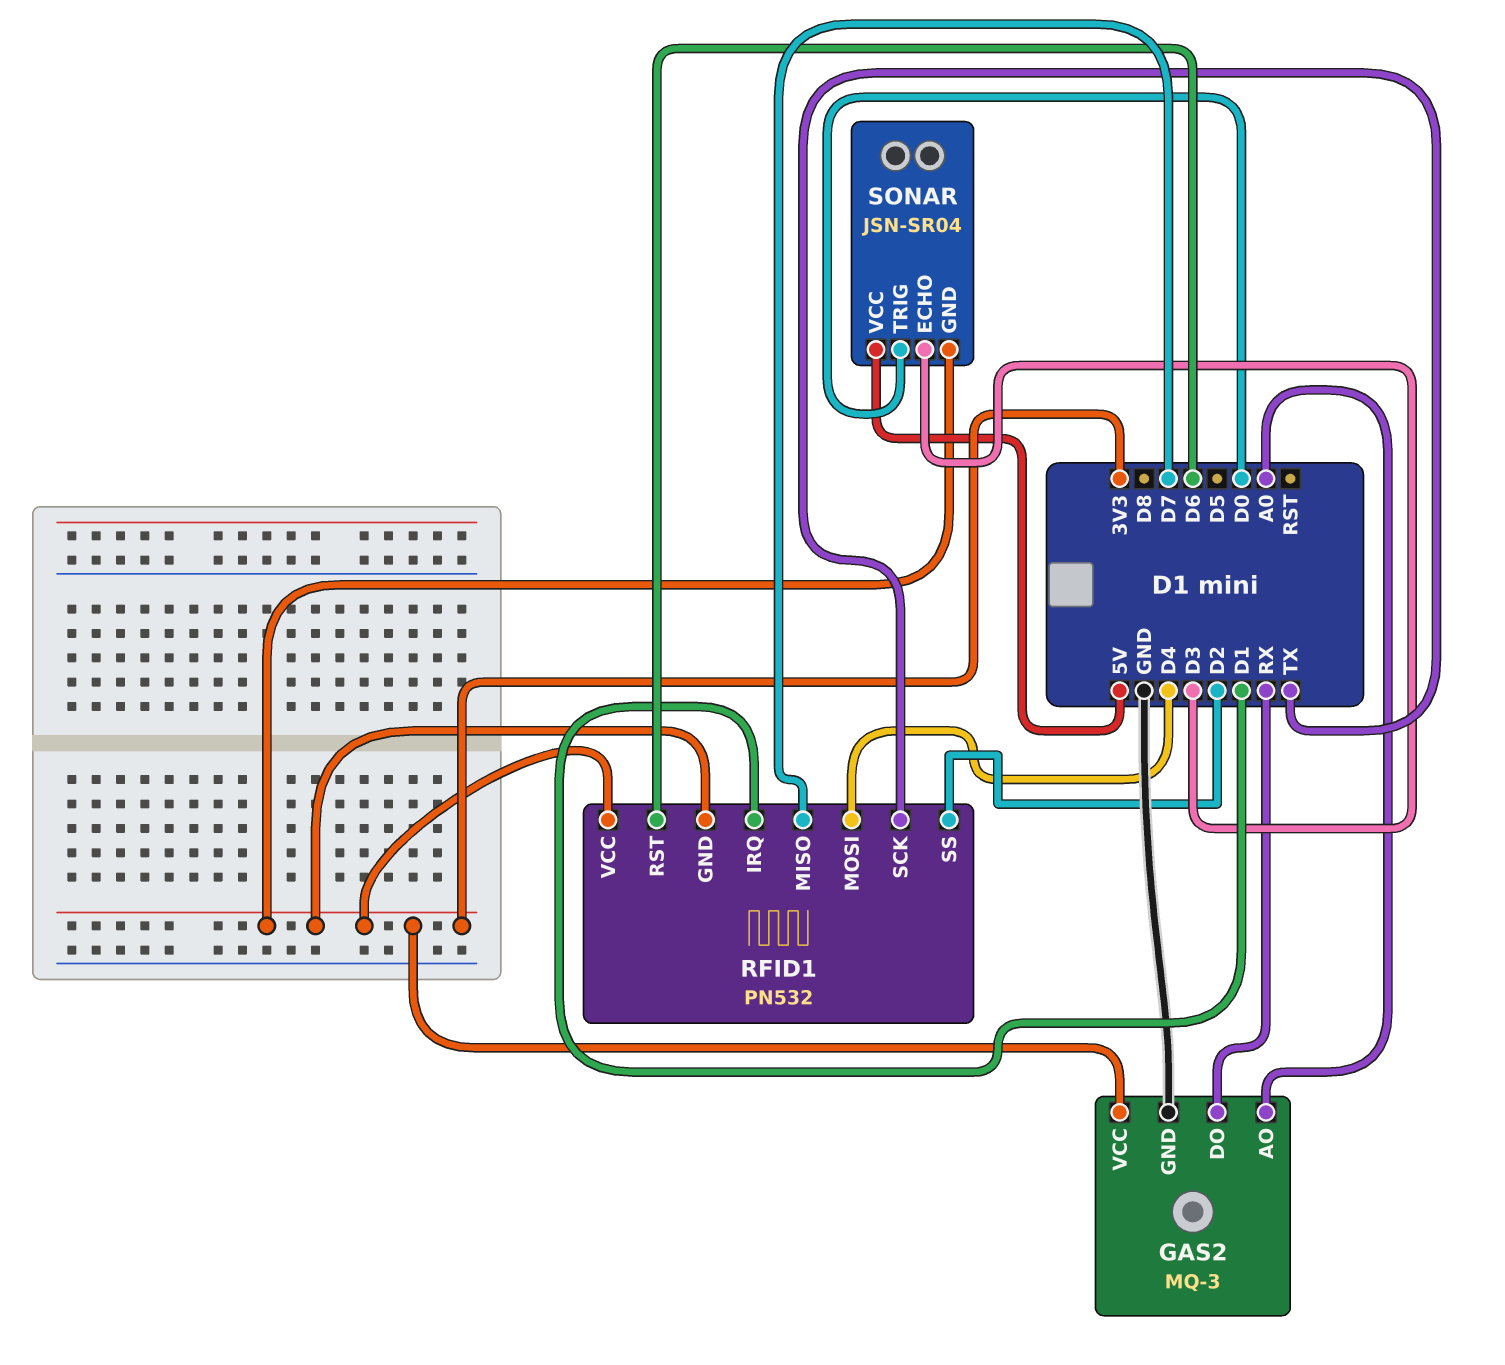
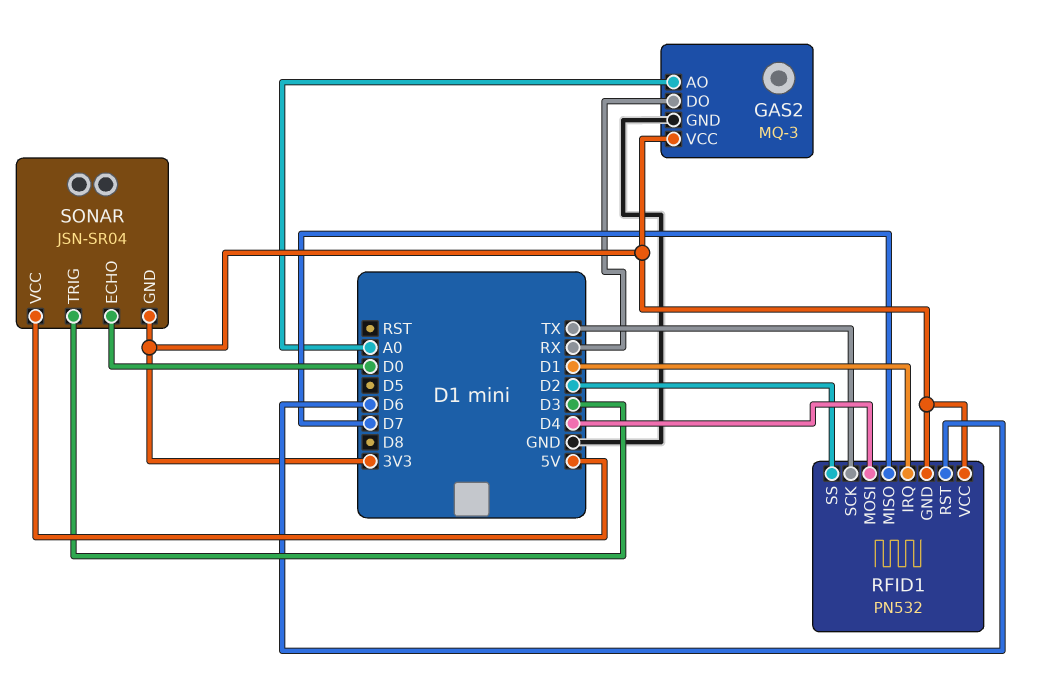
SONAR pin ECHO: D3 -> D0
SONAR pin TRIG: D0 -> D3

